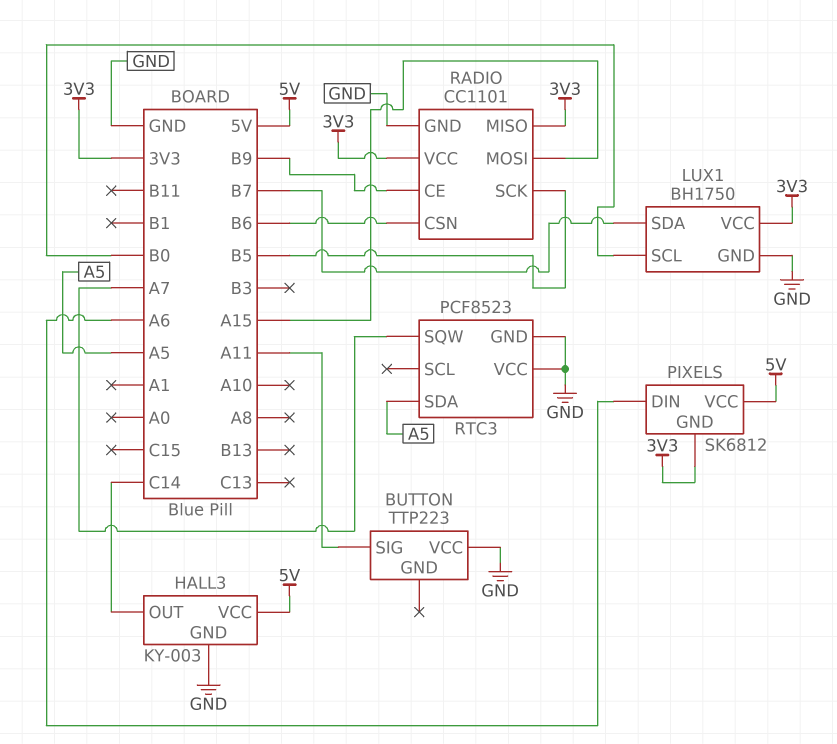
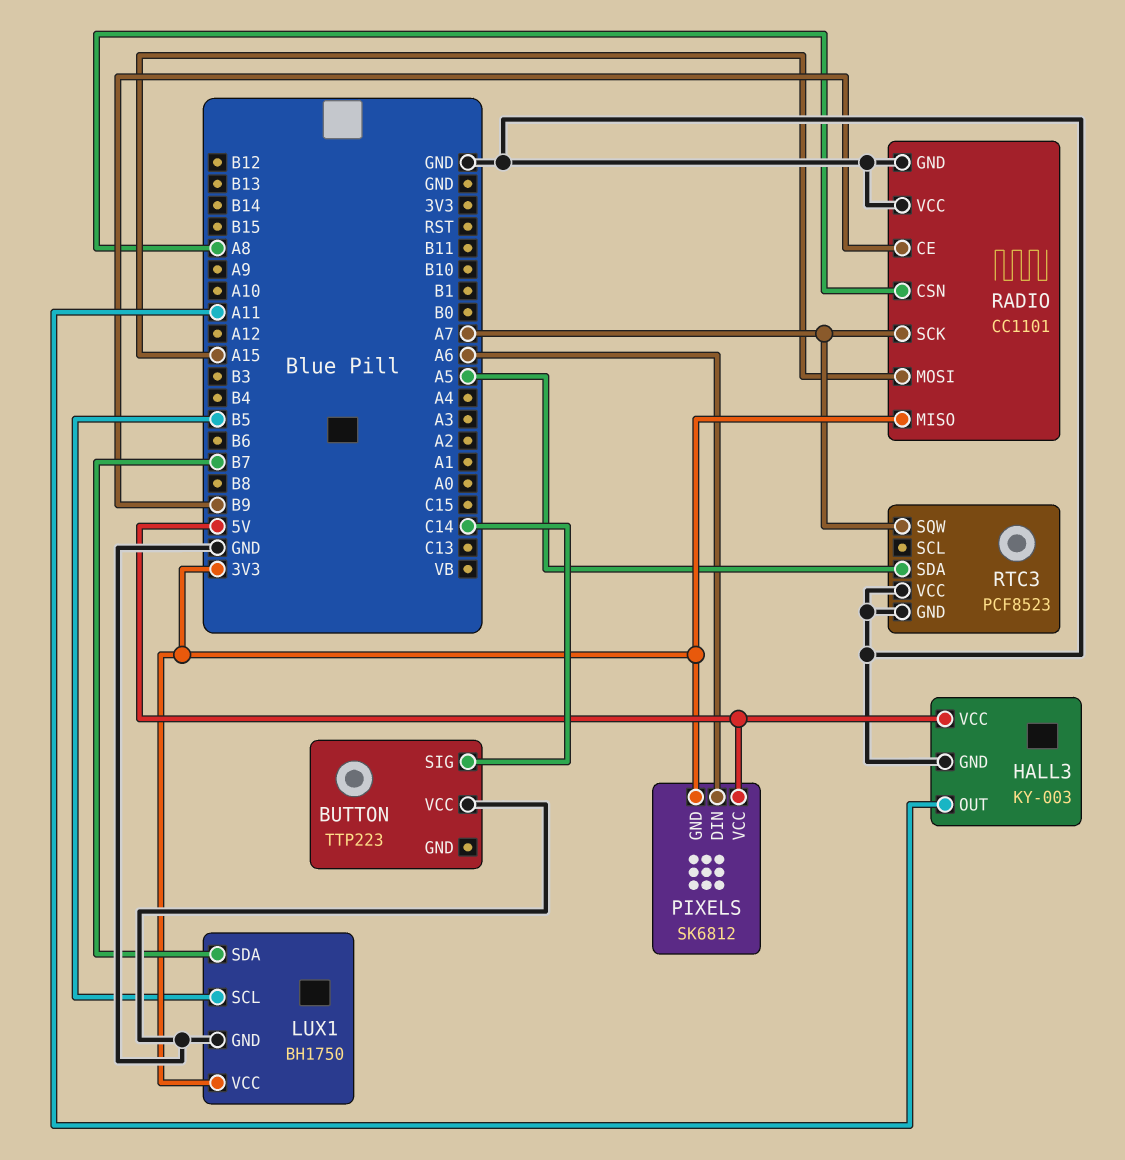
BUTTON pin SIG: A11 -> C14
HALL3 pin OUT: C14 -> A11
LUX1 pin SCL: B0 -> B5
RADIO pin CSN: B6 -> A8
RADIO pin SCK: B5 -> A7
RADIO pin VCC: 3V3 -> GND

